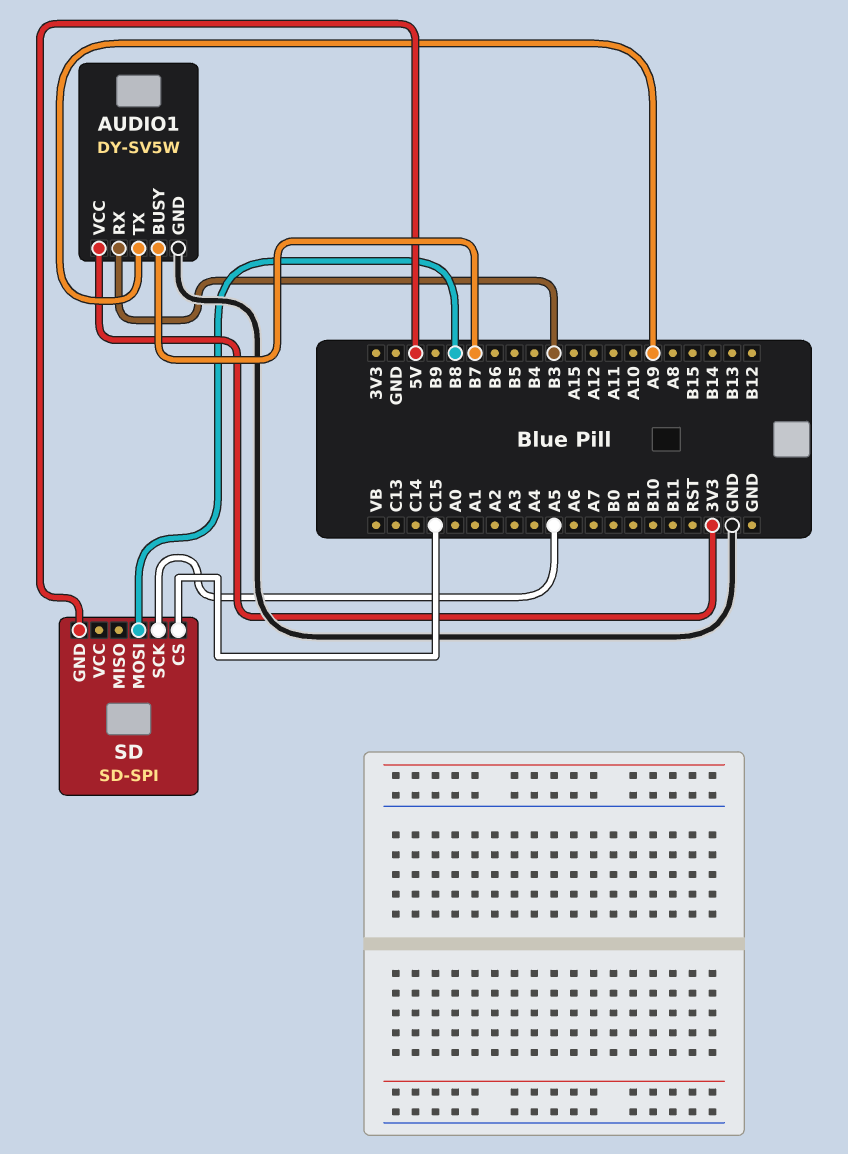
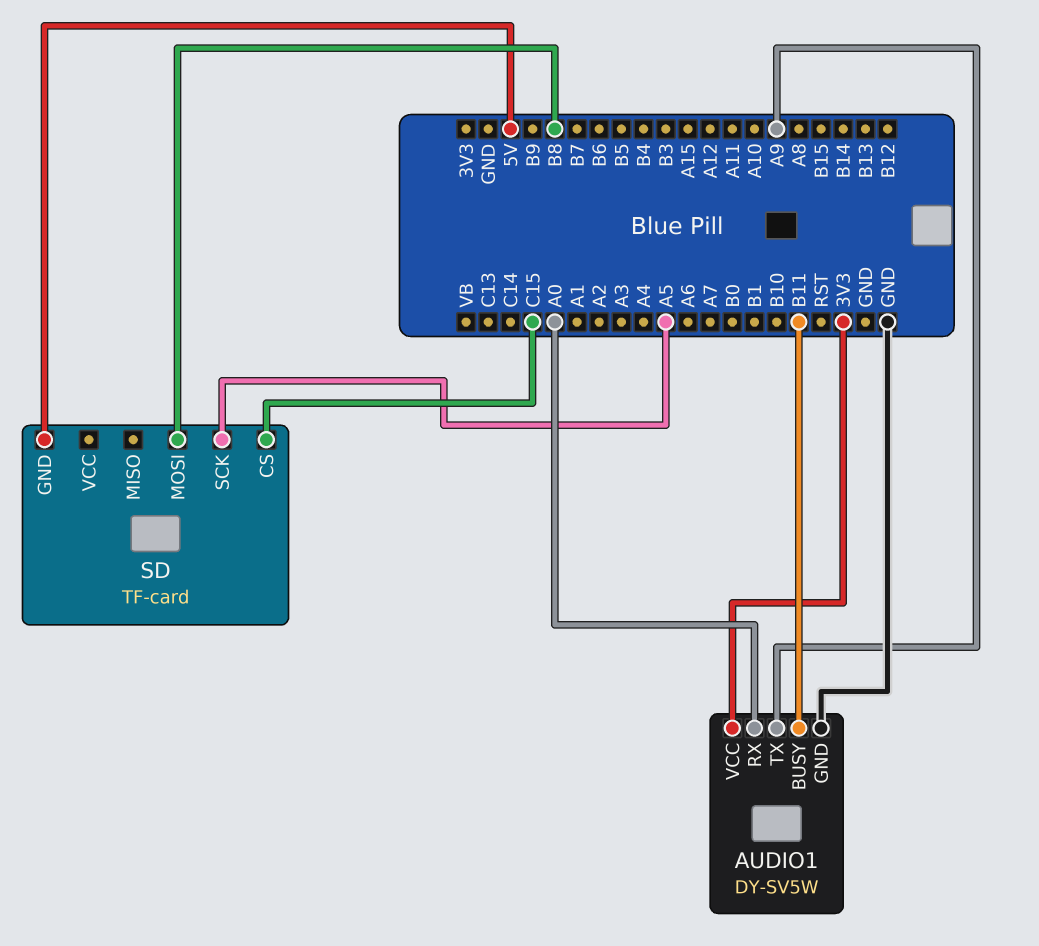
AUDIO1 pin BUSY: B7 -> B11
AUDIO1 pin RX: B3 -> A0
SD: SD-SPI -> TF-card

